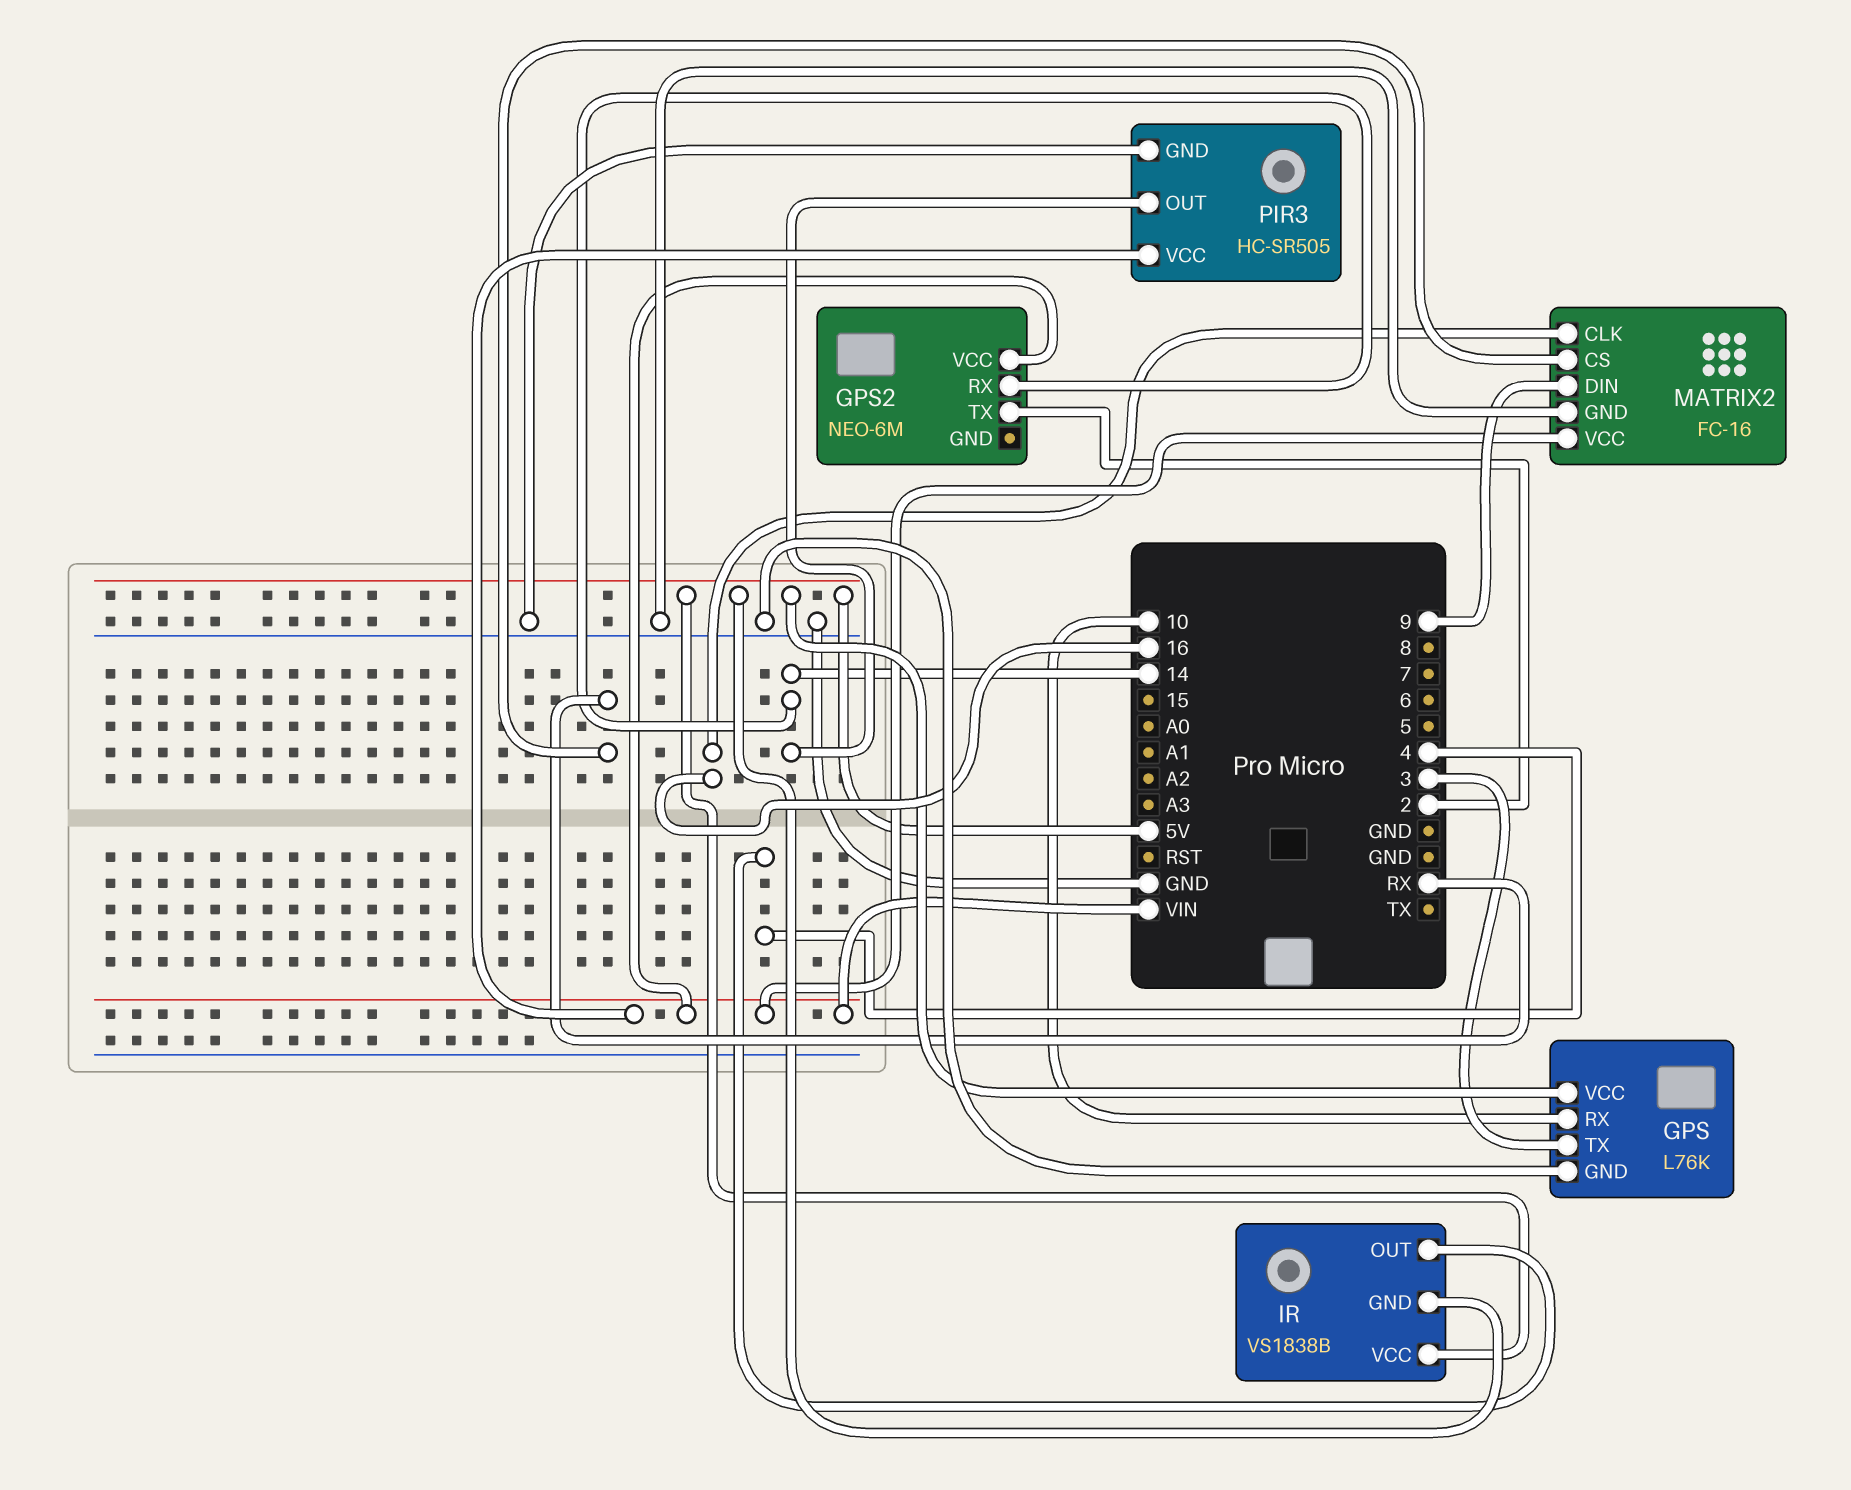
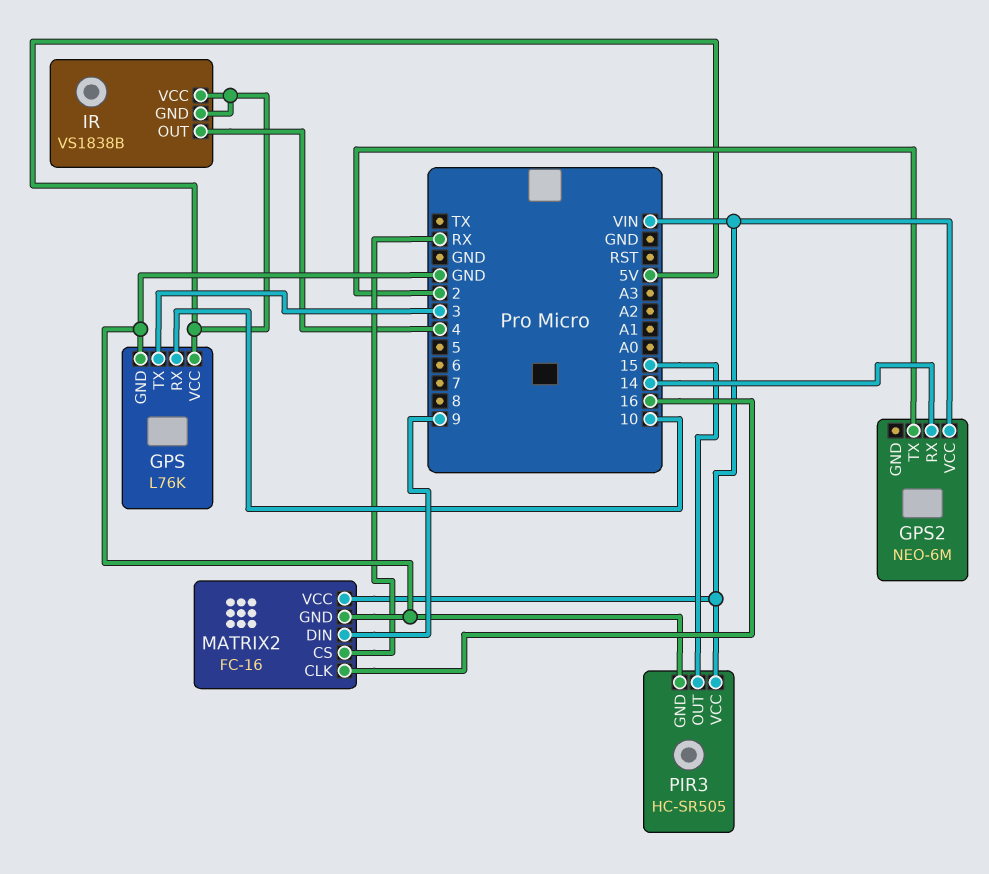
PIR3 pin OUT: 14 -> 15

